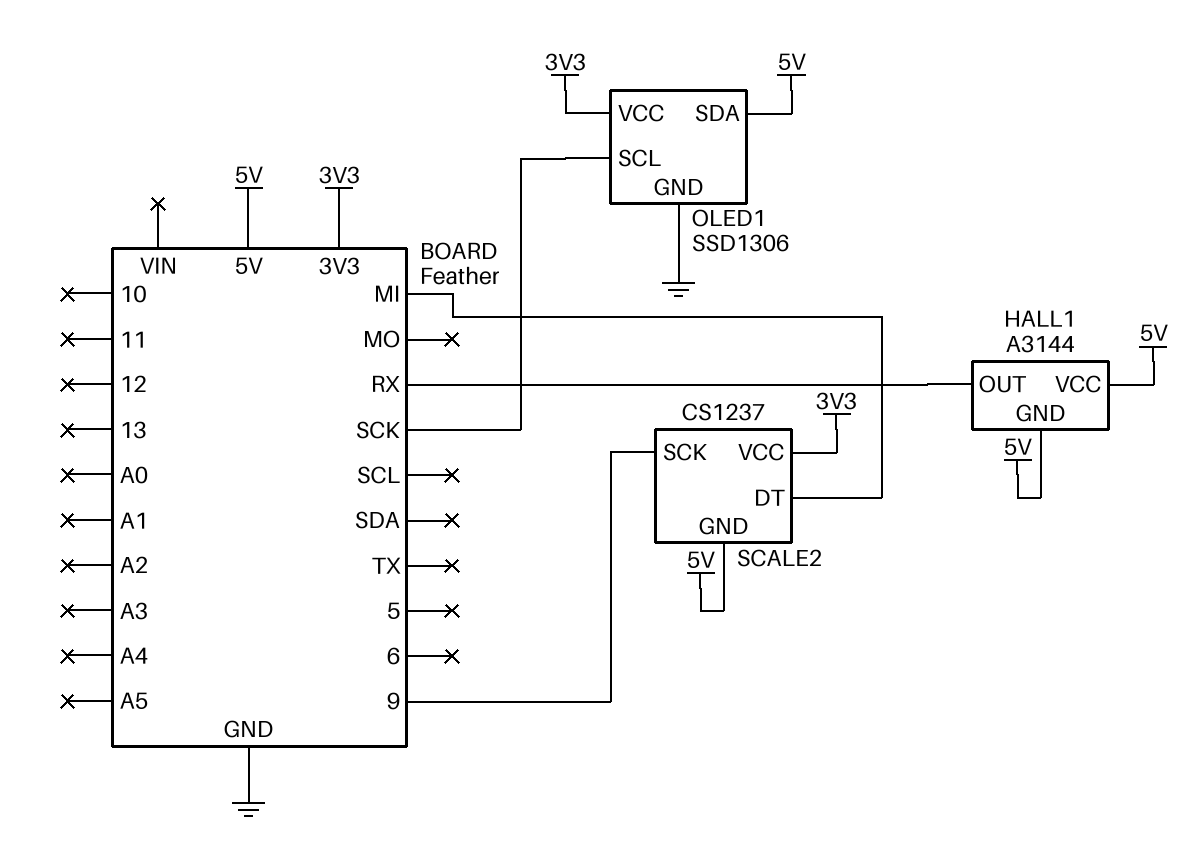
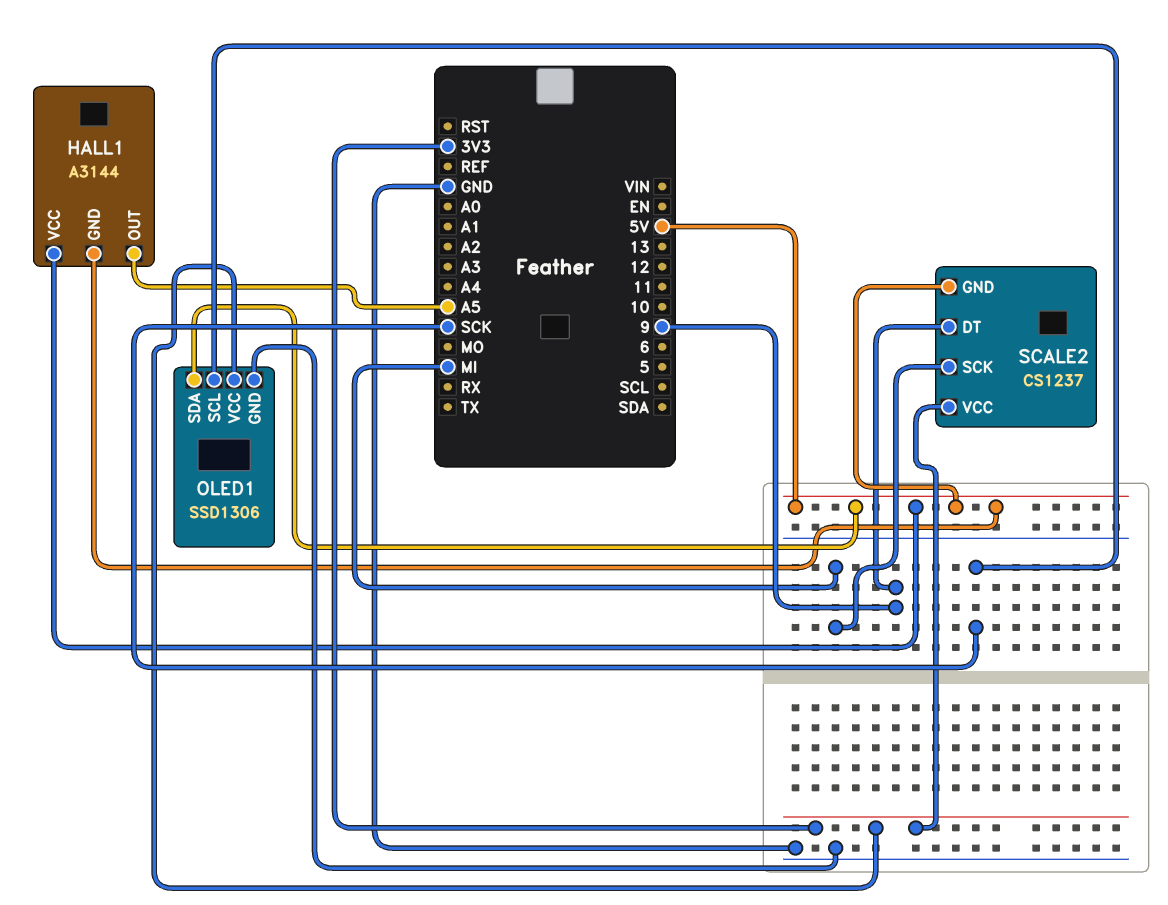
HALL1 pin OUT: RX -> A5
SCALE2 pin DT: MI -> 9
SCALE2 pin SCK: 9 -> MI

